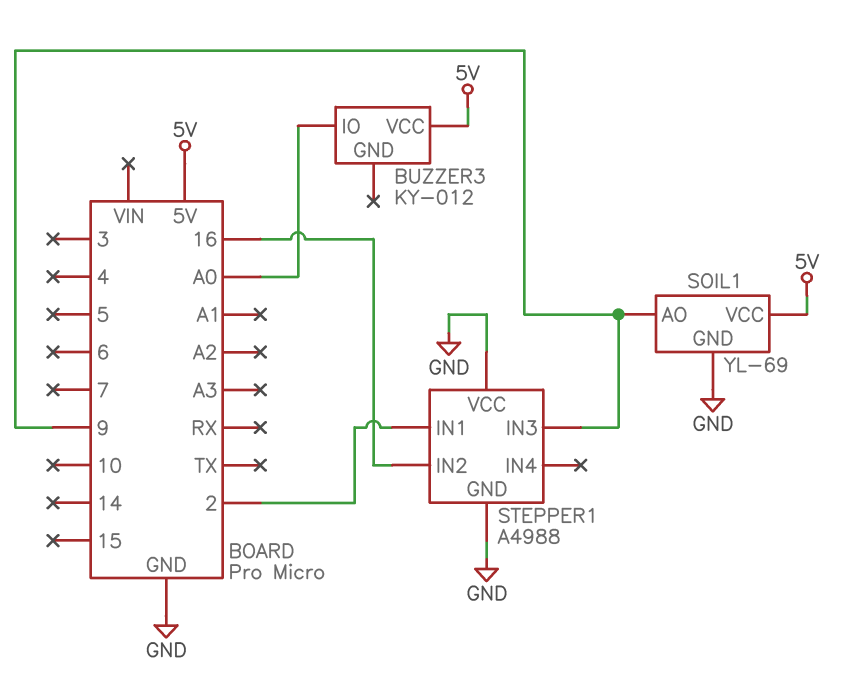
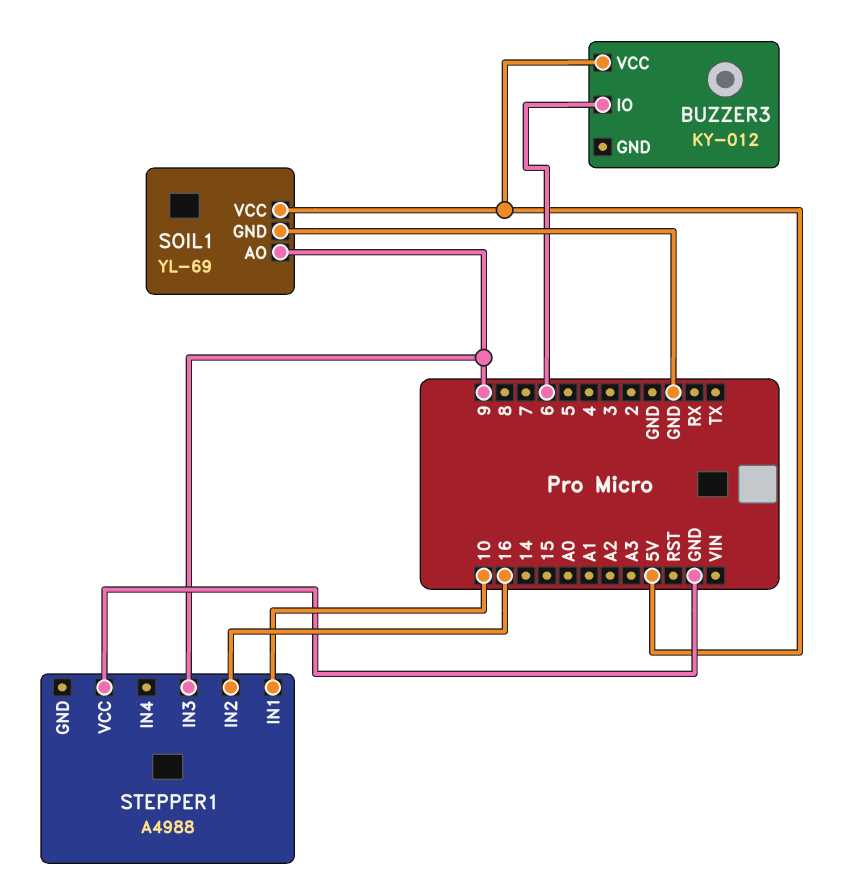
BUZZER3 pin IO: A0 -> 6
STEPPER1 pin GND: GND -> none
STEPPER1 pin IN1: 2 -> 10

